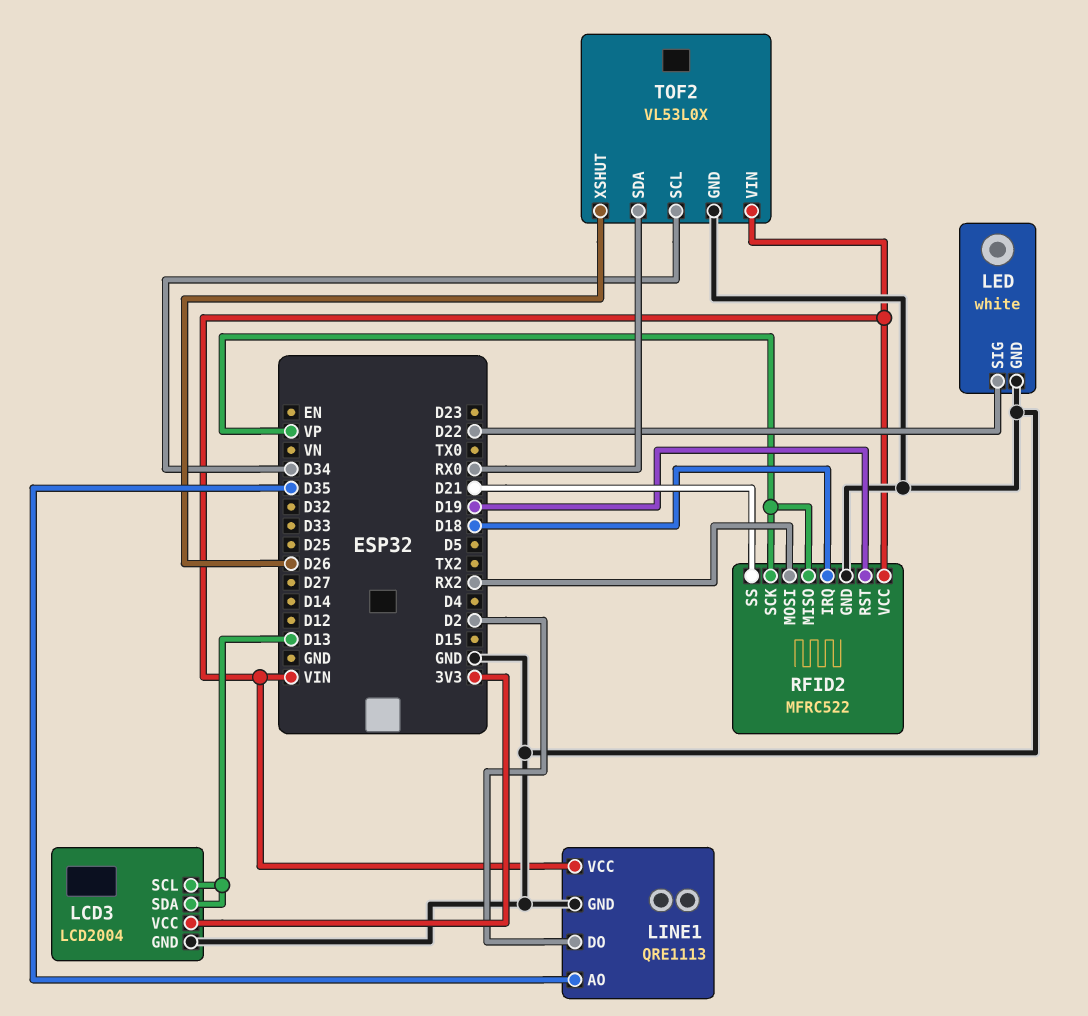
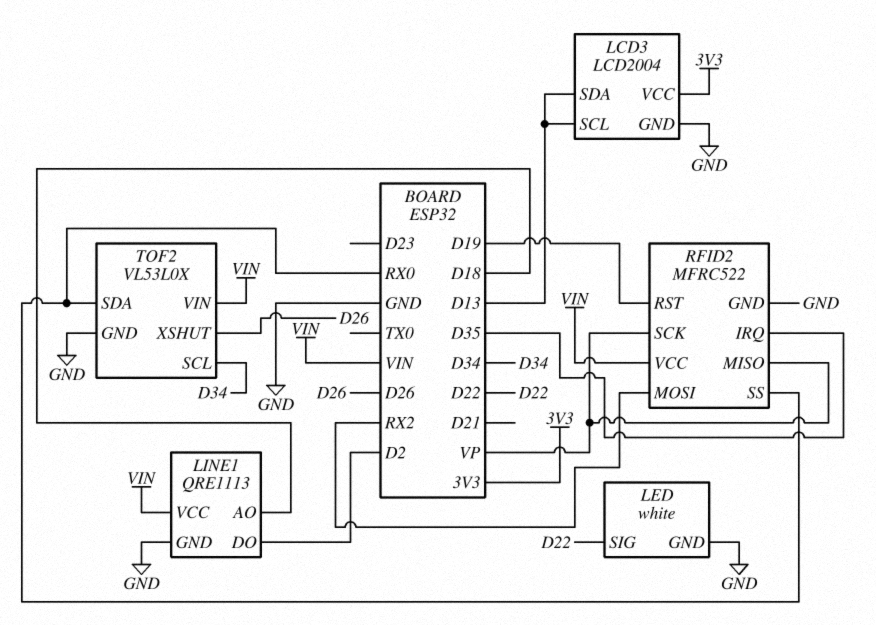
LINE1 pin AO: D35 -> D18
RFID2 pin IRQ: D18 -> D35
RFID2 pin SS: D21 -> RX0

